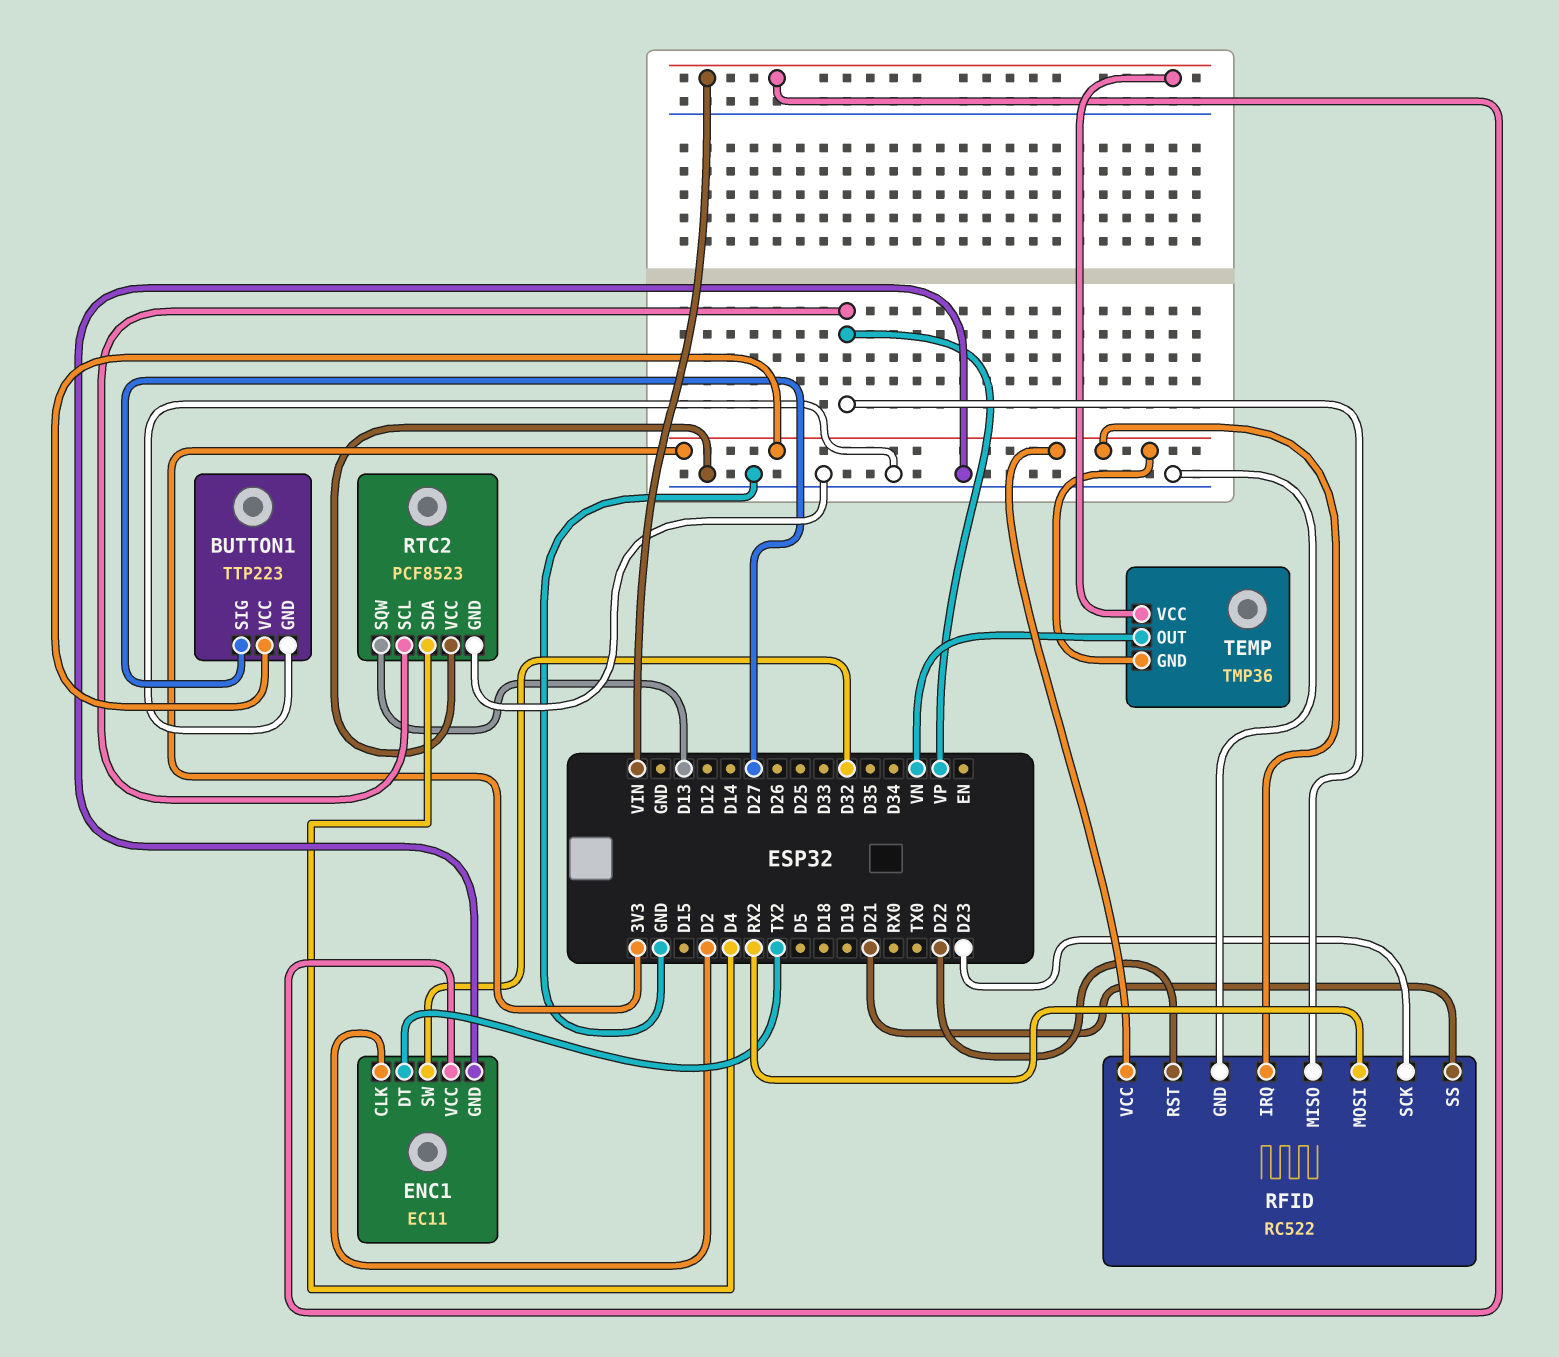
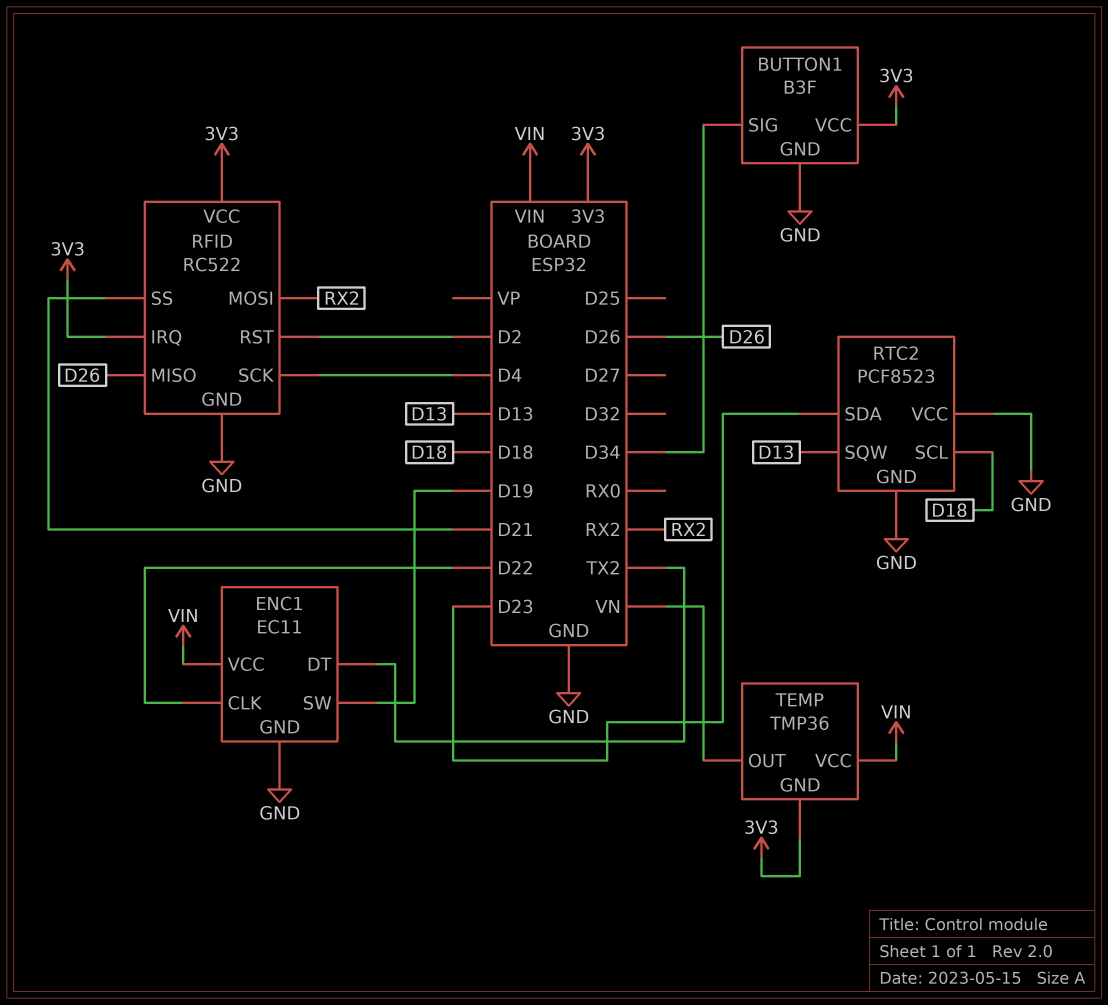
BUTTON1: TTP223 -> B3F
BUTTON1 pin SIG: D27 -> D34
ENC1 pin CLK: D2 -> D22
ENC1 pin SW: D32 -> D19
RFID pin MISO: VP -> D26
RFID pin RST: D22 -> D2
RFID pin SCK: D23 -> D4
RTC2 pin SCL: VP -> D18
RTC2 pin SDA: D4 -> D23

